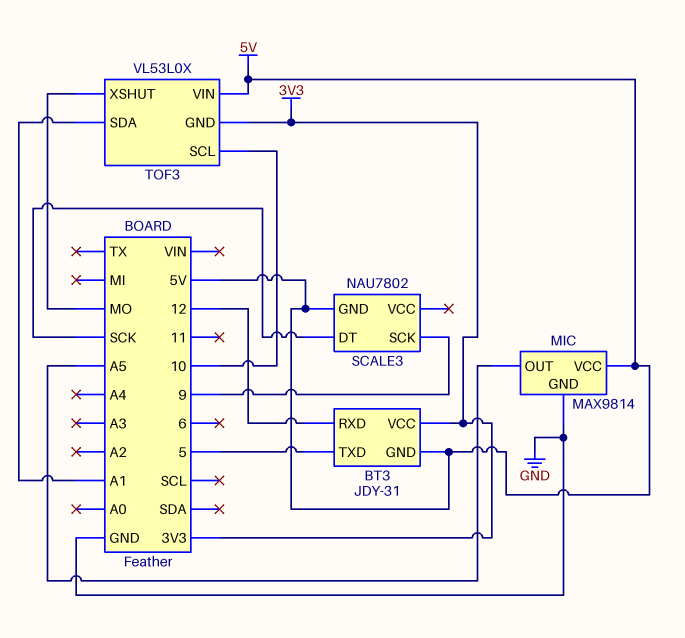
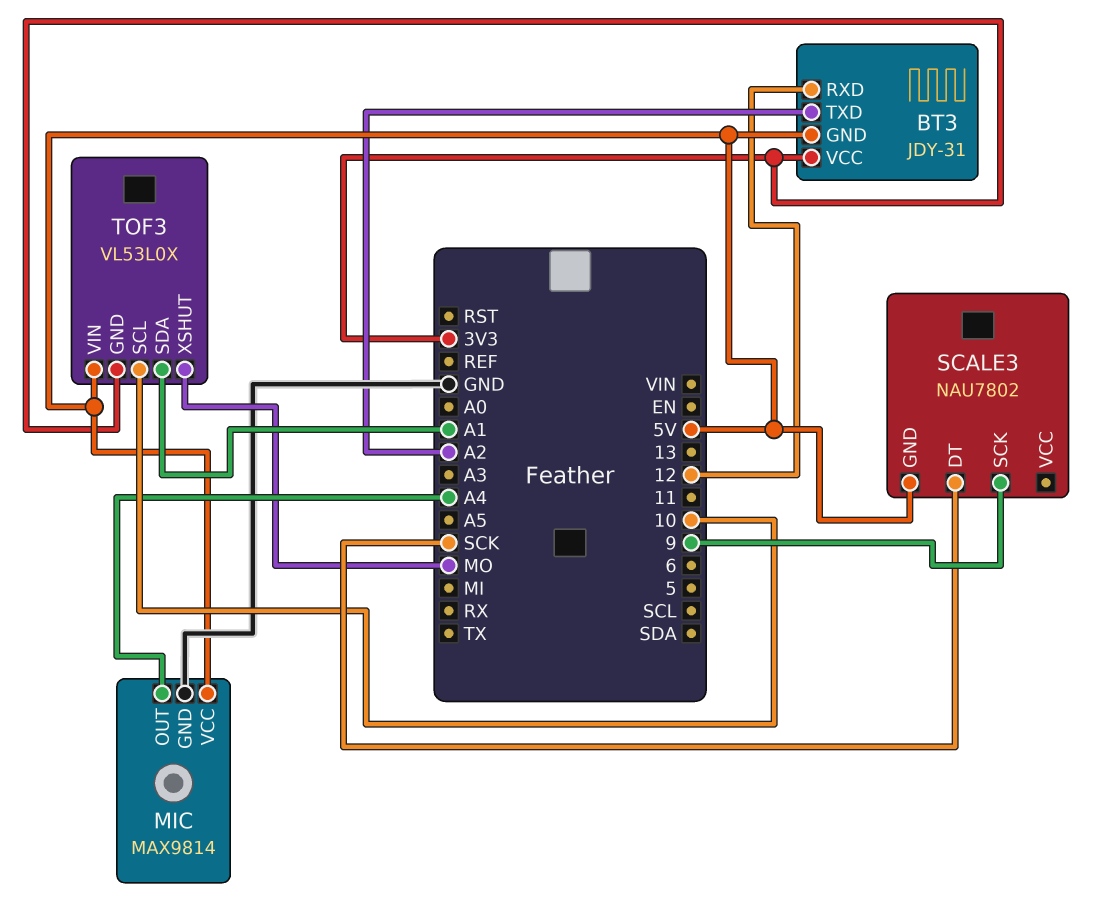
BT3 pin TXD: 5 -> A2
MIC pin OUT: A5 -> A4

